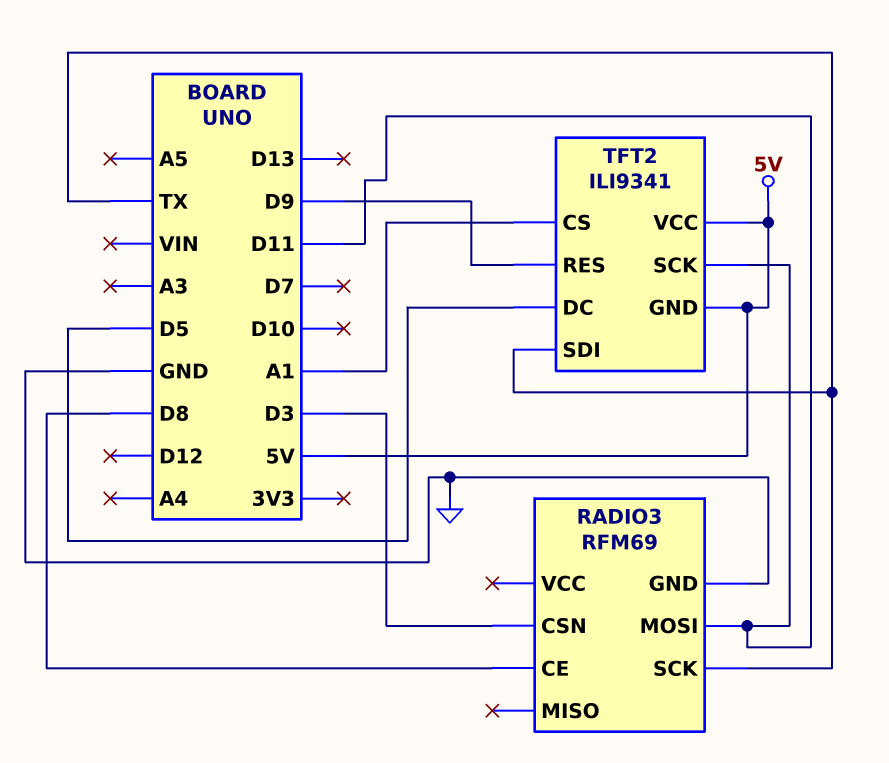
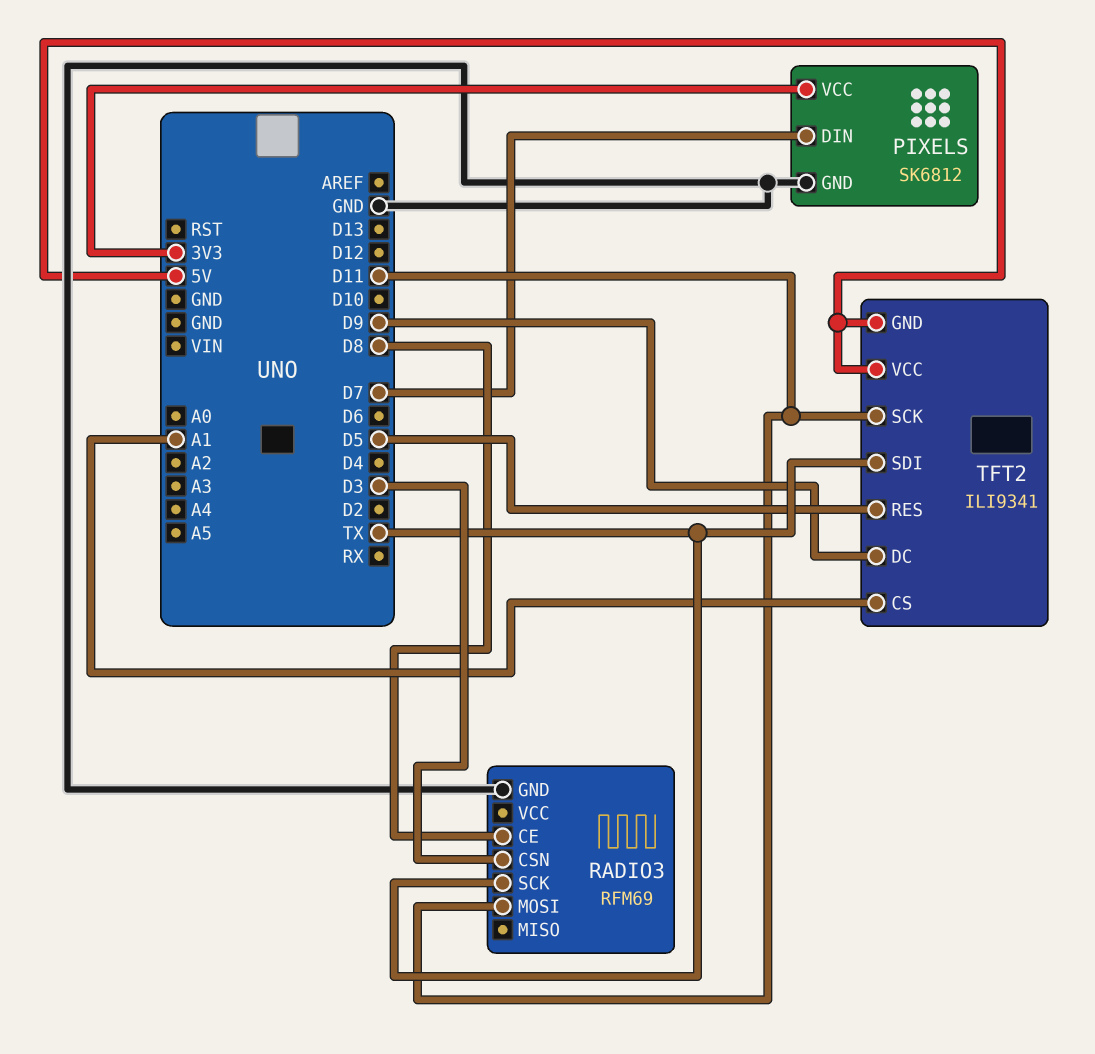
PIXELS: none -> SK6812
PIXELS pin DIN: none -> D7
PIXELS pin GND: none -> GND
PIXELS pin VCC: none -> 3V3
TFT2 pin DC: D5 -> D9
TFT2 pin RES: D9 -> D5

